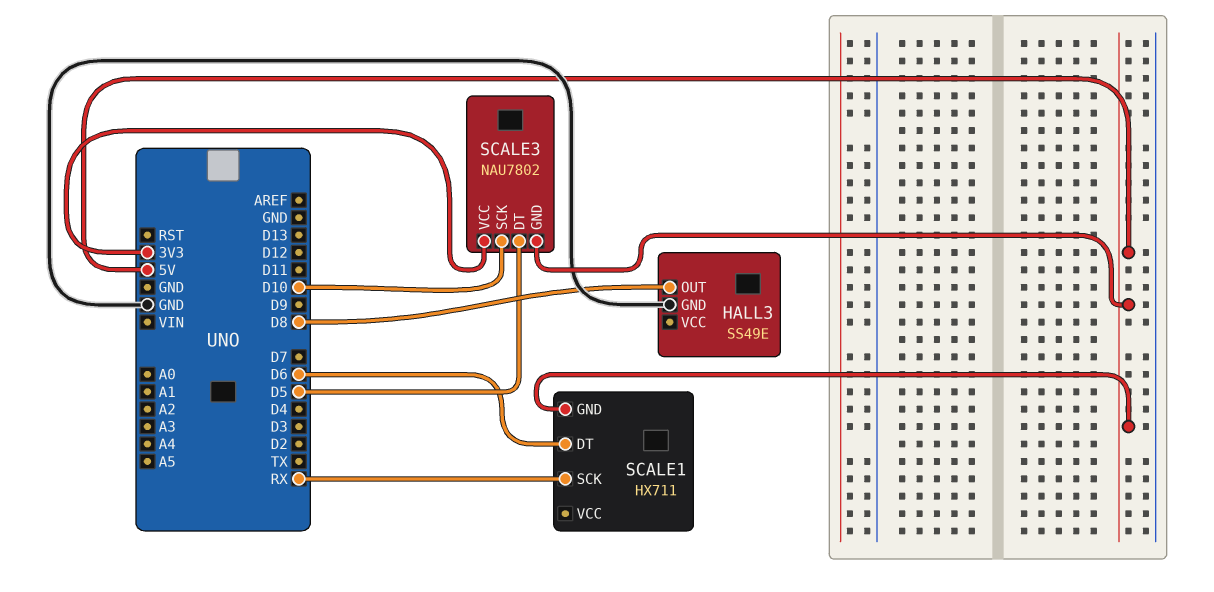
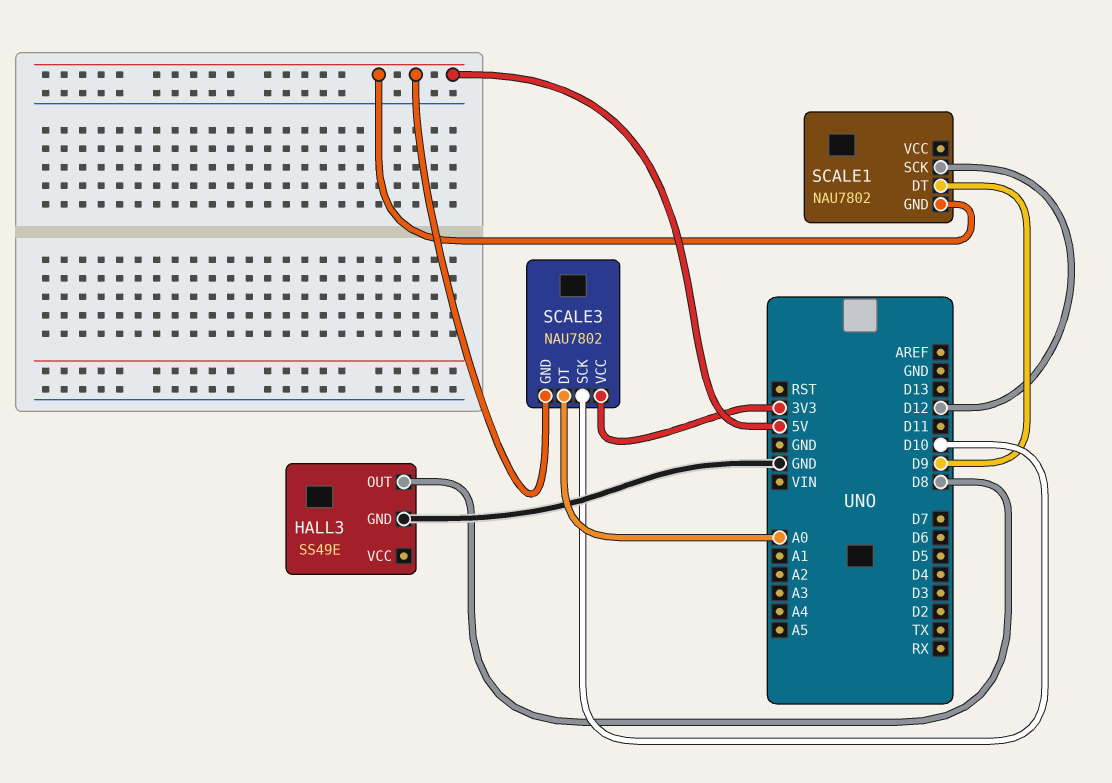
SCALE1: HX711 -> NAU7802
SCALE1 pin DT: D6 -> D9
SCALE1 pin SCK: RX -> D12
SCALE3 pin DT: D5 -> A0

